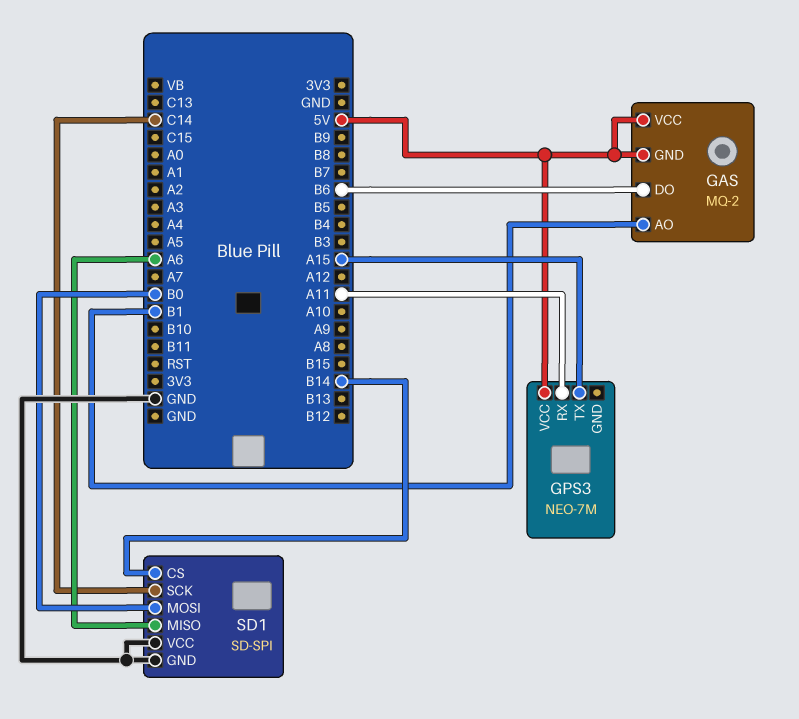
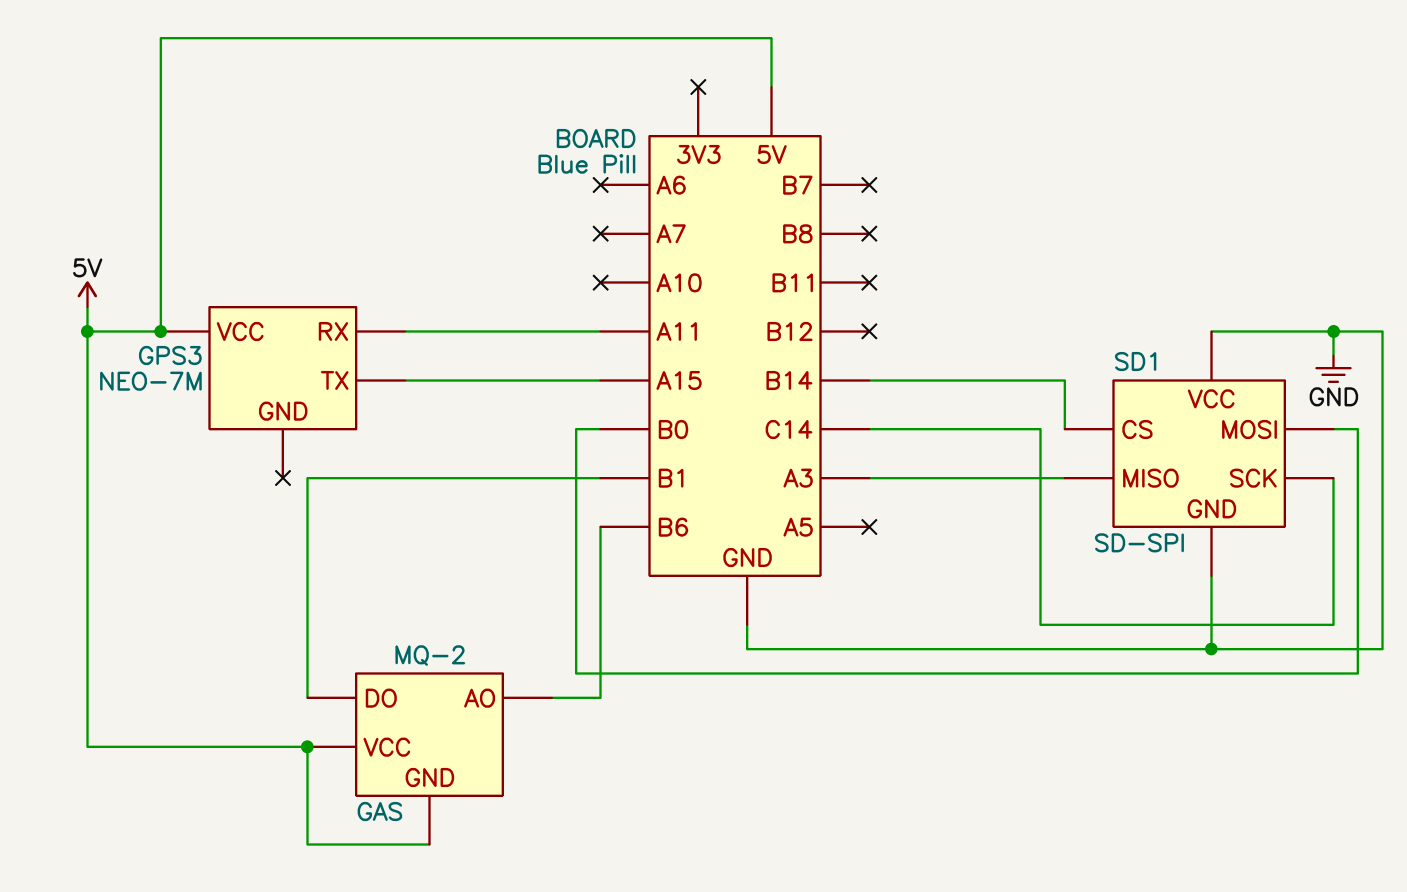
GAS pin AO: B1 -> B6
GAS pin DO: B6 -> B1
SD1 pin MISO: A6 -> A3

